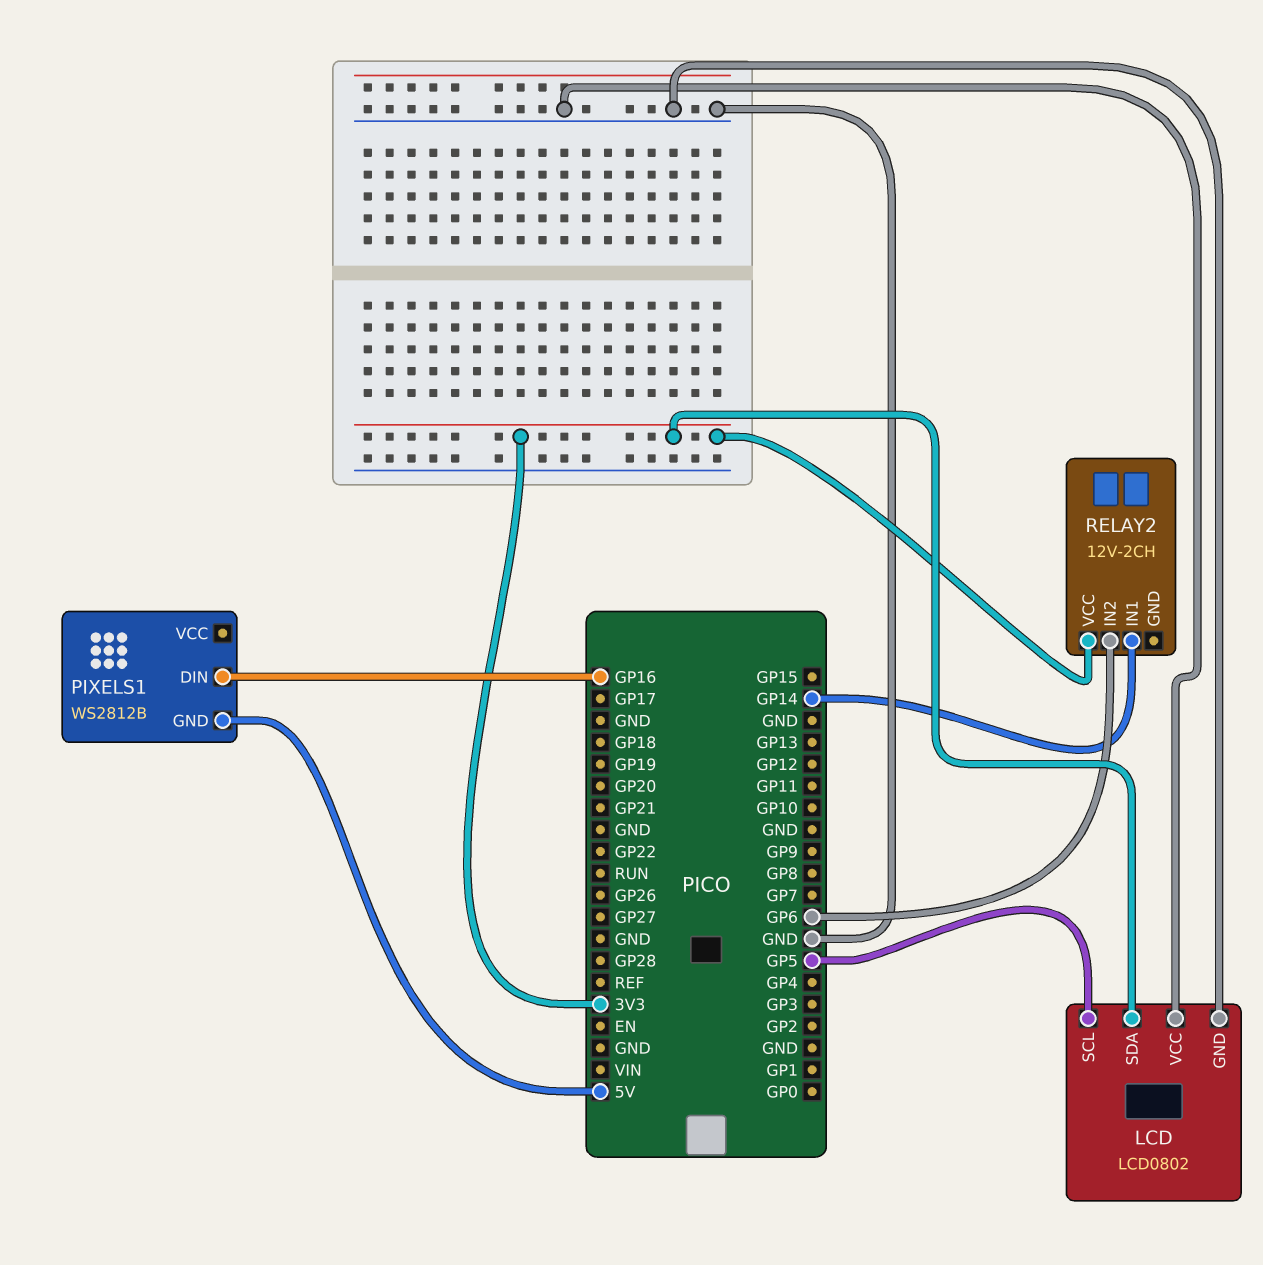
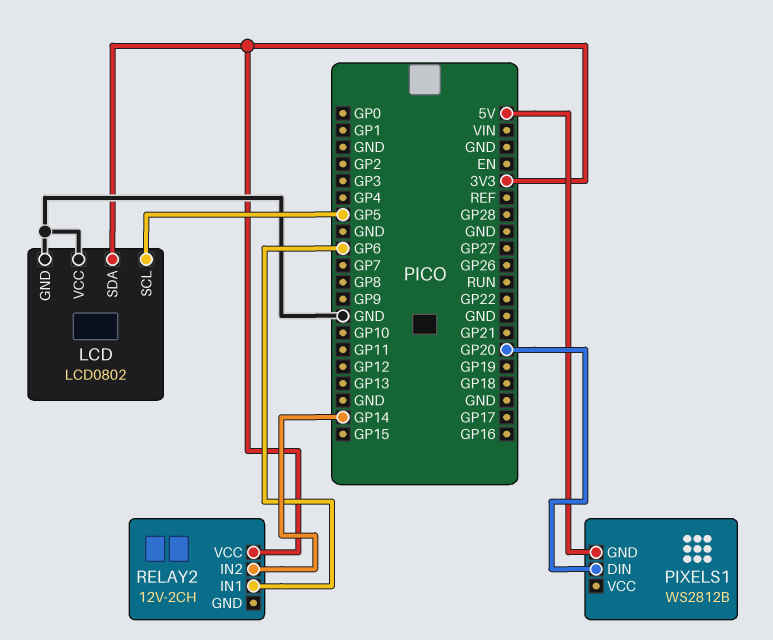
PIXELS1 pin DIN: GP16 -> GP20
RELAY2 pin IN1: GP14 -> GP6
RELAY2 pin IN2: GP6 -> GP14

